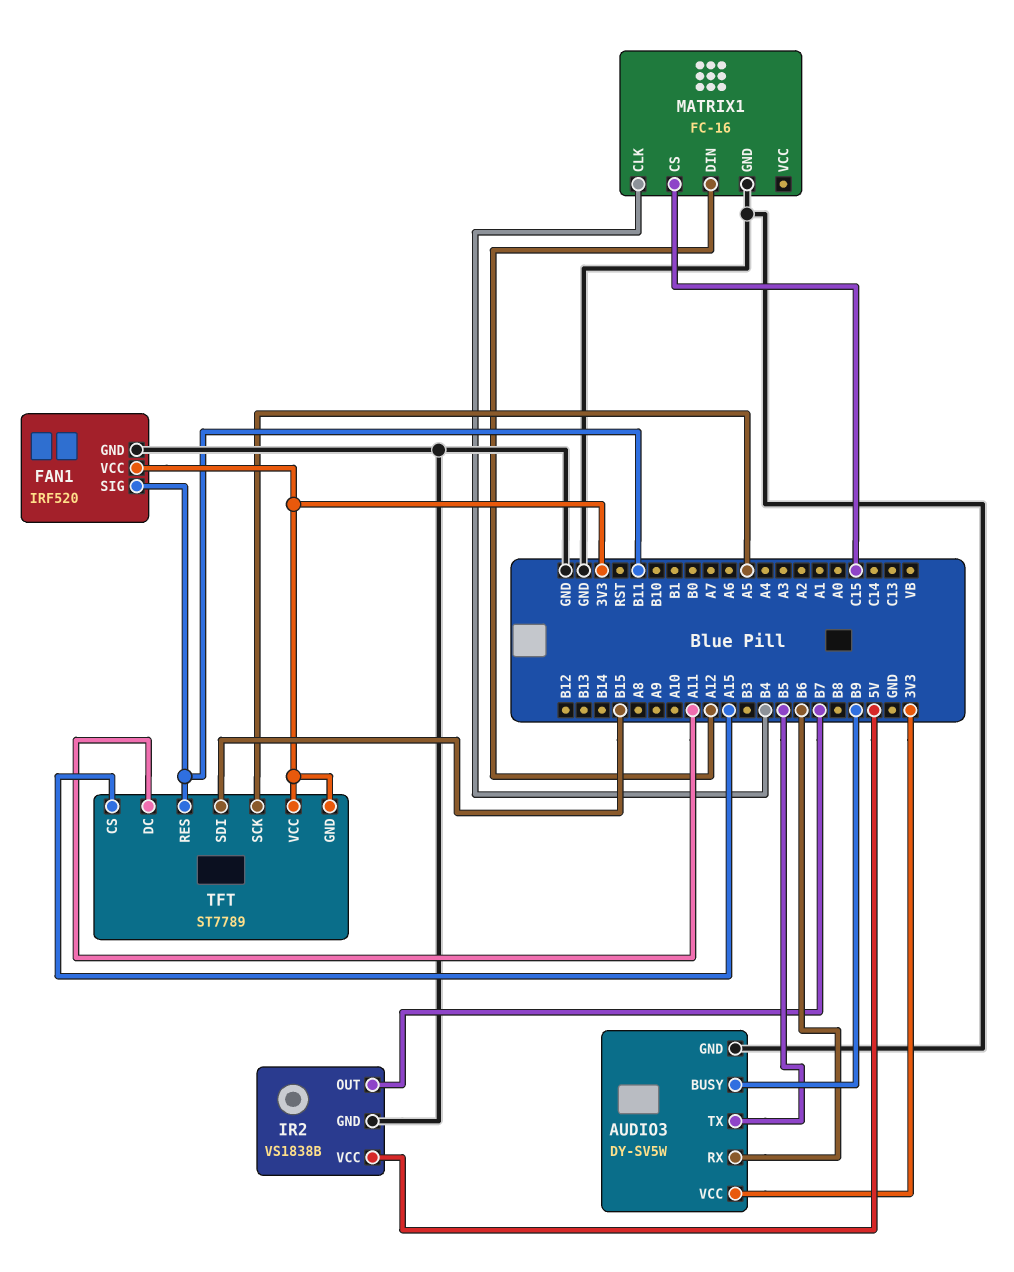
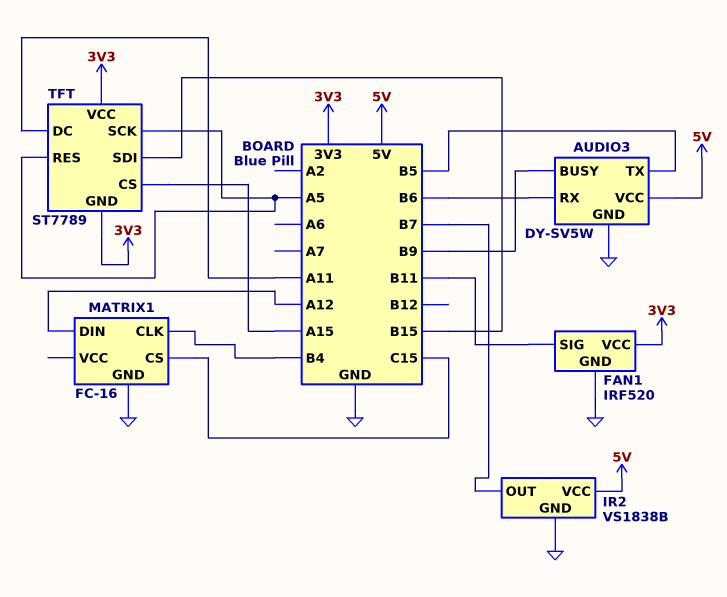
AUDIO3 pin VCC: 3V3 -> 5V
TFT pin RES: B11 -> A5

